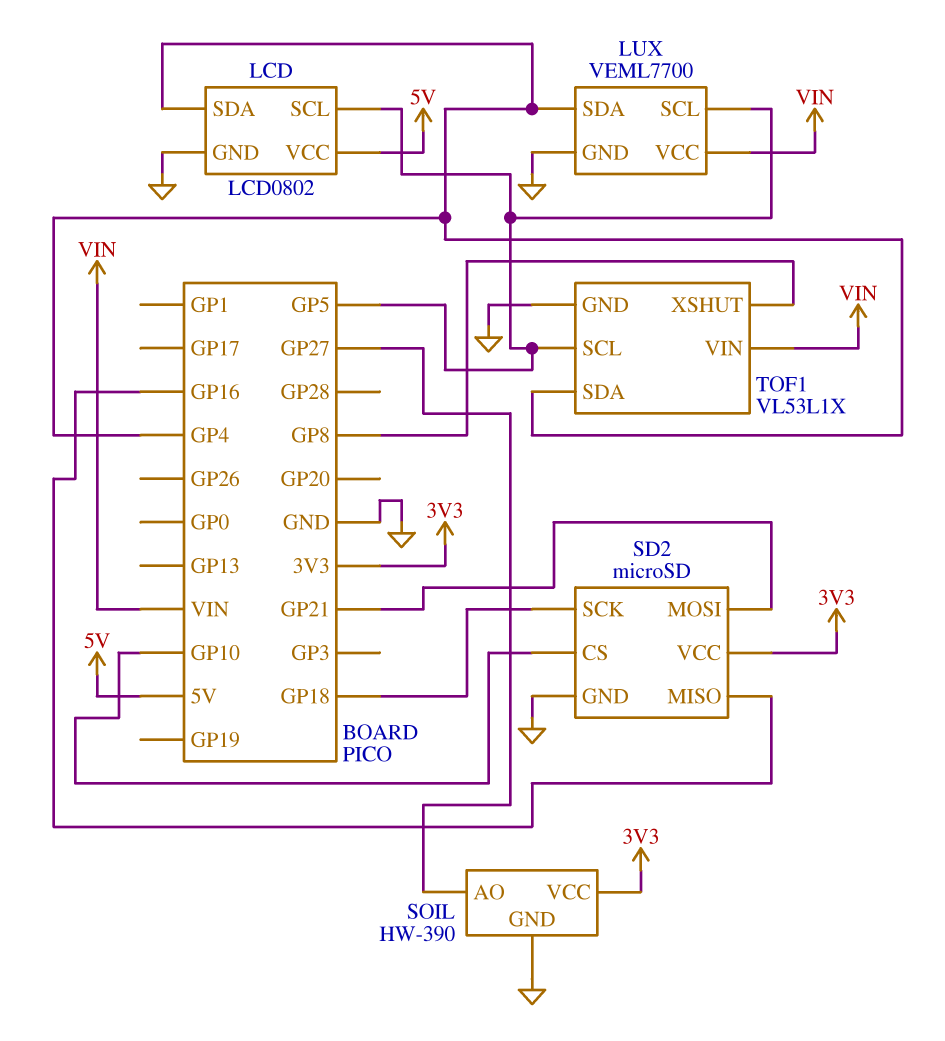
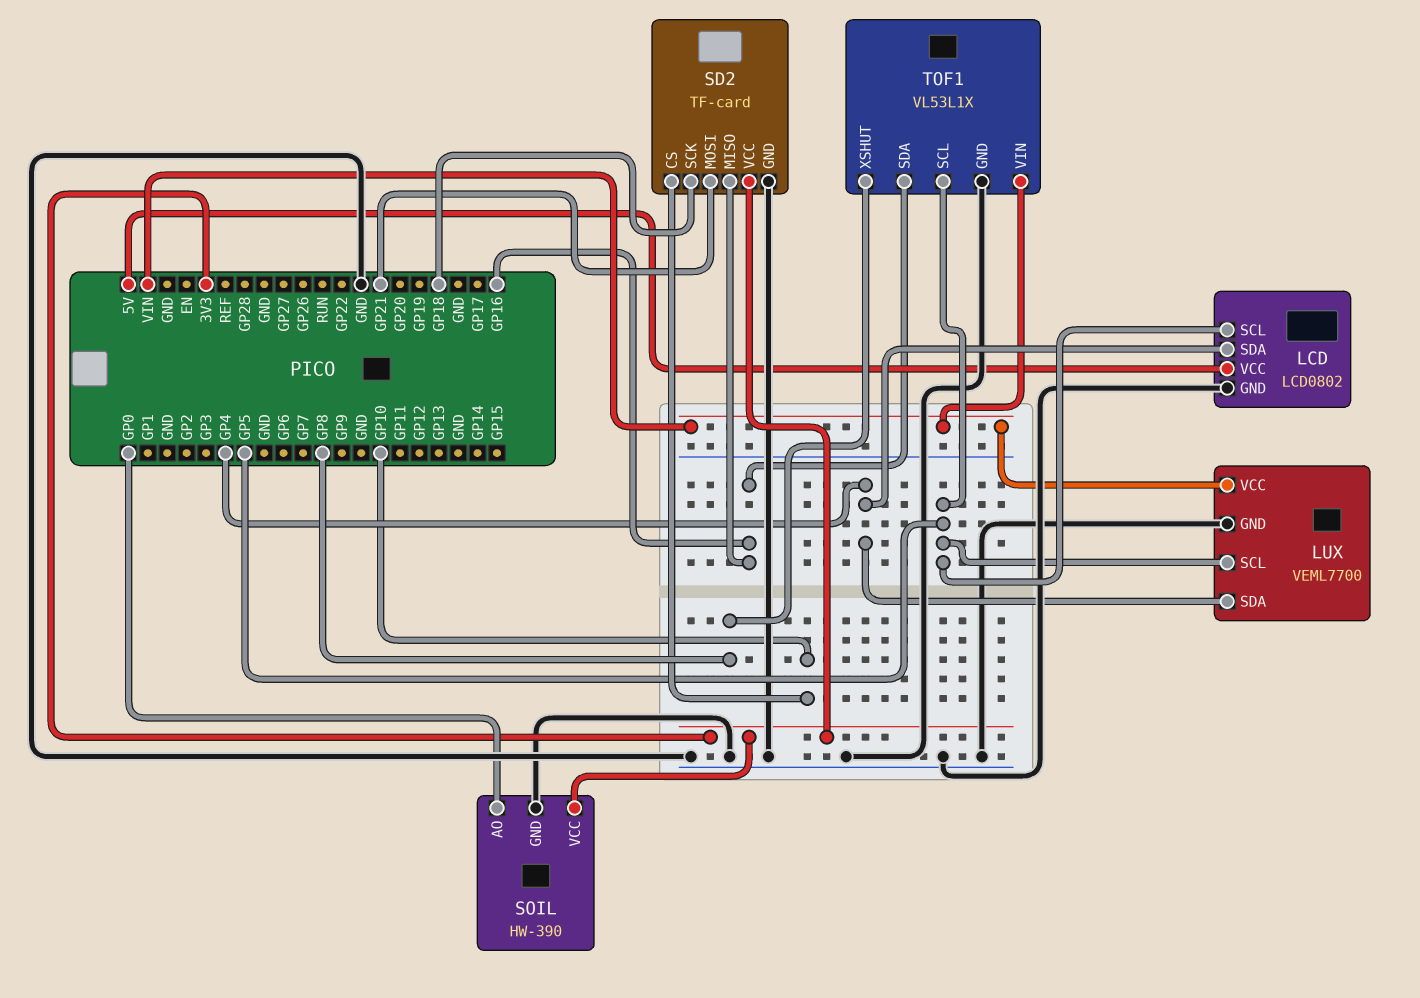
SD2: microSD -> TF-card
SOIL pin AO: GP27 -> GP0
TOF1 pin SDA: GP4 -> GP16

